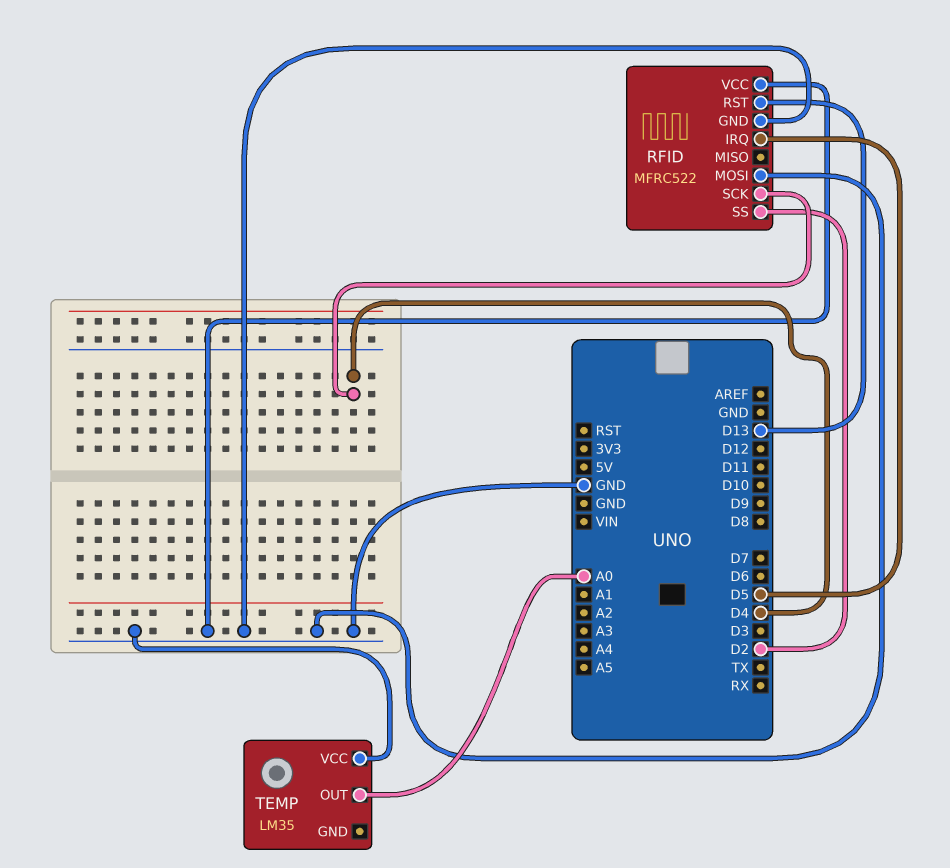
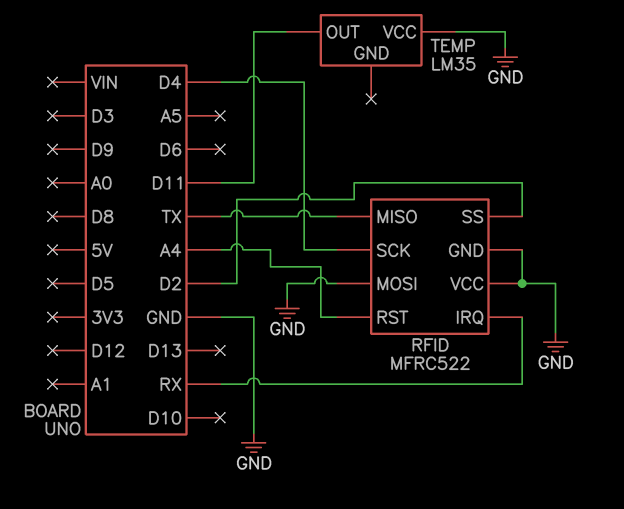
RFID pin IRQ: D5 -> RX
RFID pin MISO: none -> TX
RFID pin RST: D13 -> A4
TEMP pin OUT: A0 -> D11

